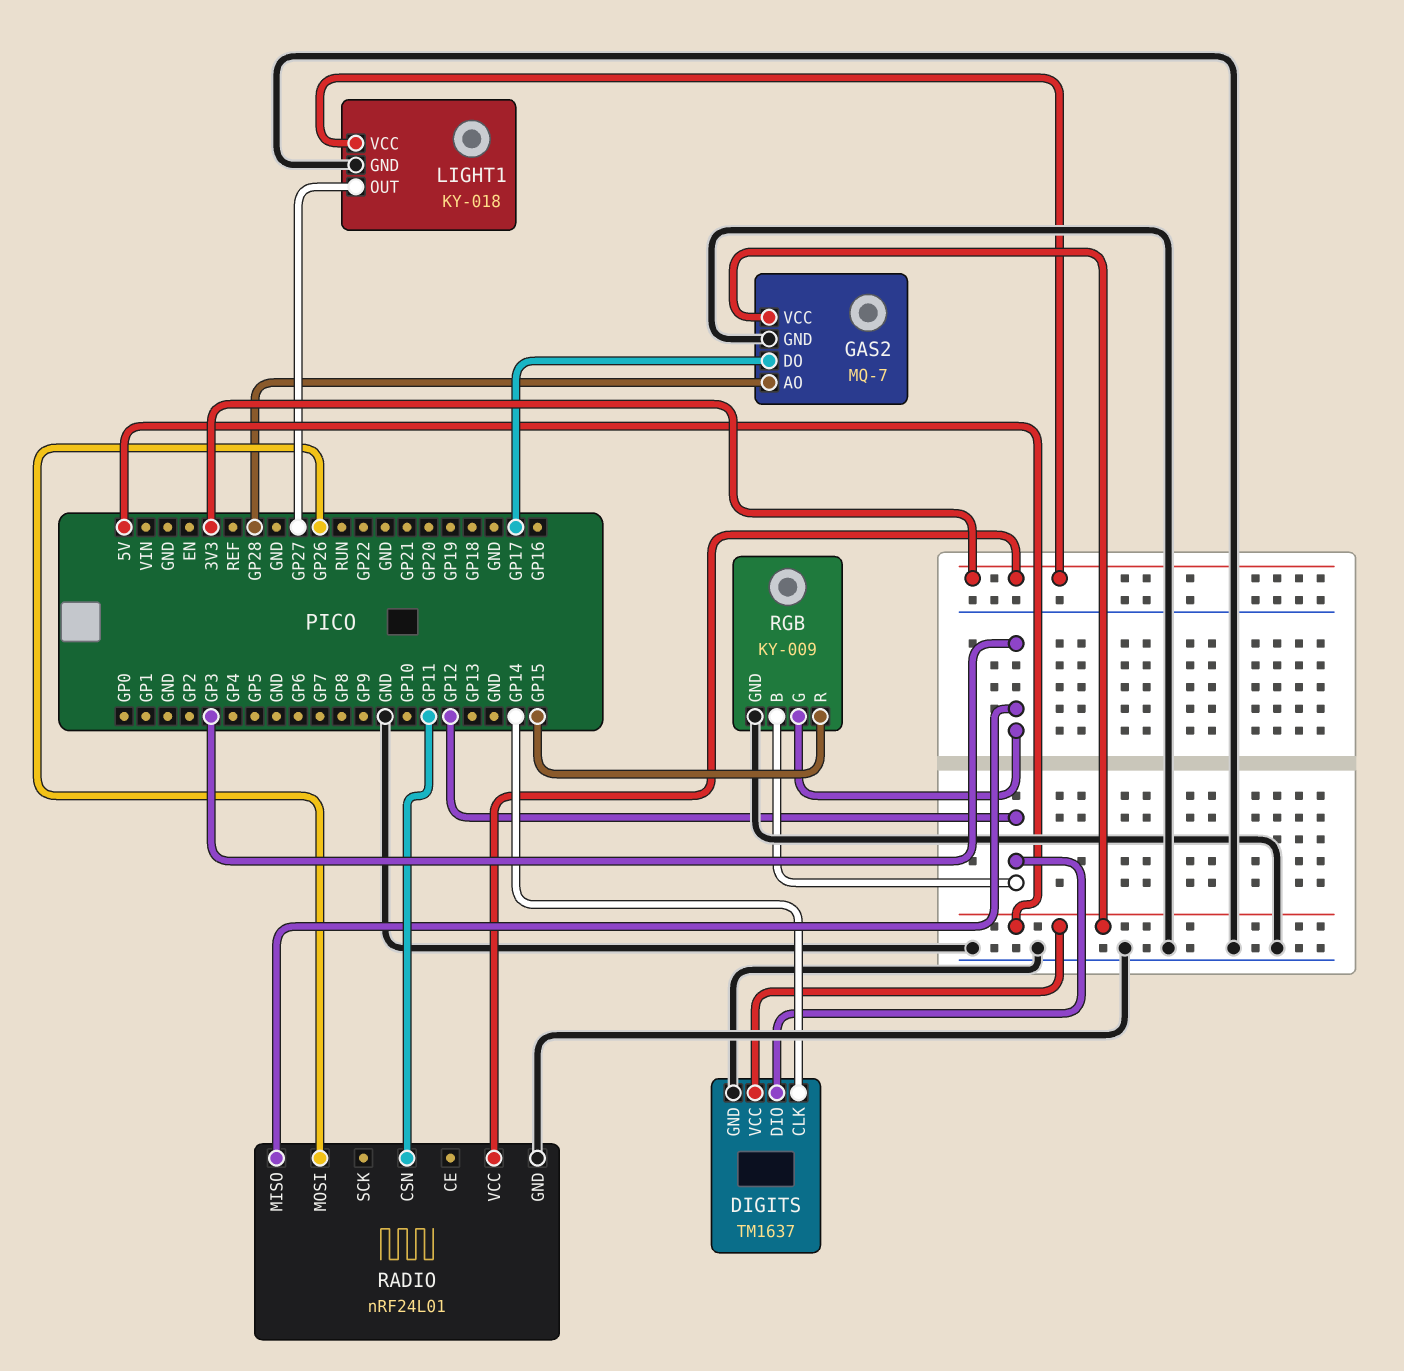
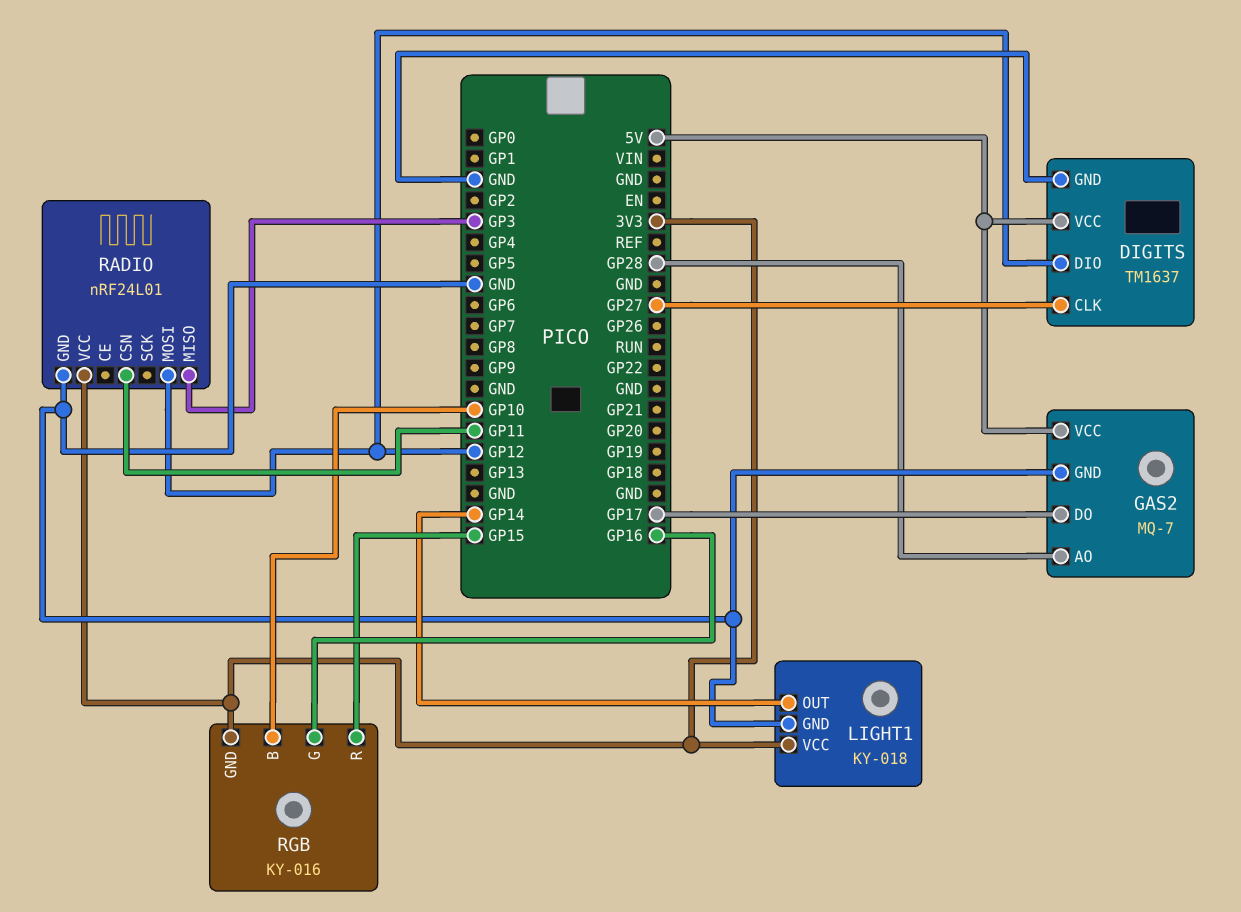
DIGITS pin CLK: GP14 -> GP27
LIGHT1 pin OUT: GP27 -> GP14
RADIO pin MOSI: GP26 -> GP12
RGB: KY-009 -> KY-016
RGB pin B: GP12 -> GP10
RGB pin G: GP3 -> GP16
RGB pin GND: GND -> 3V3

